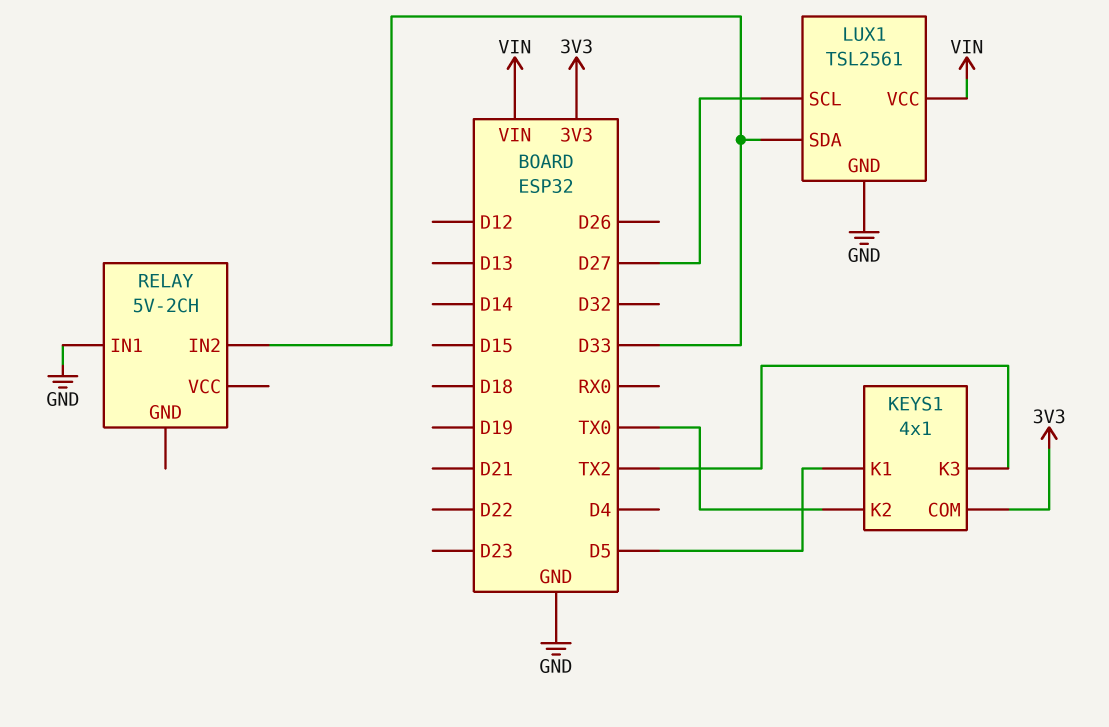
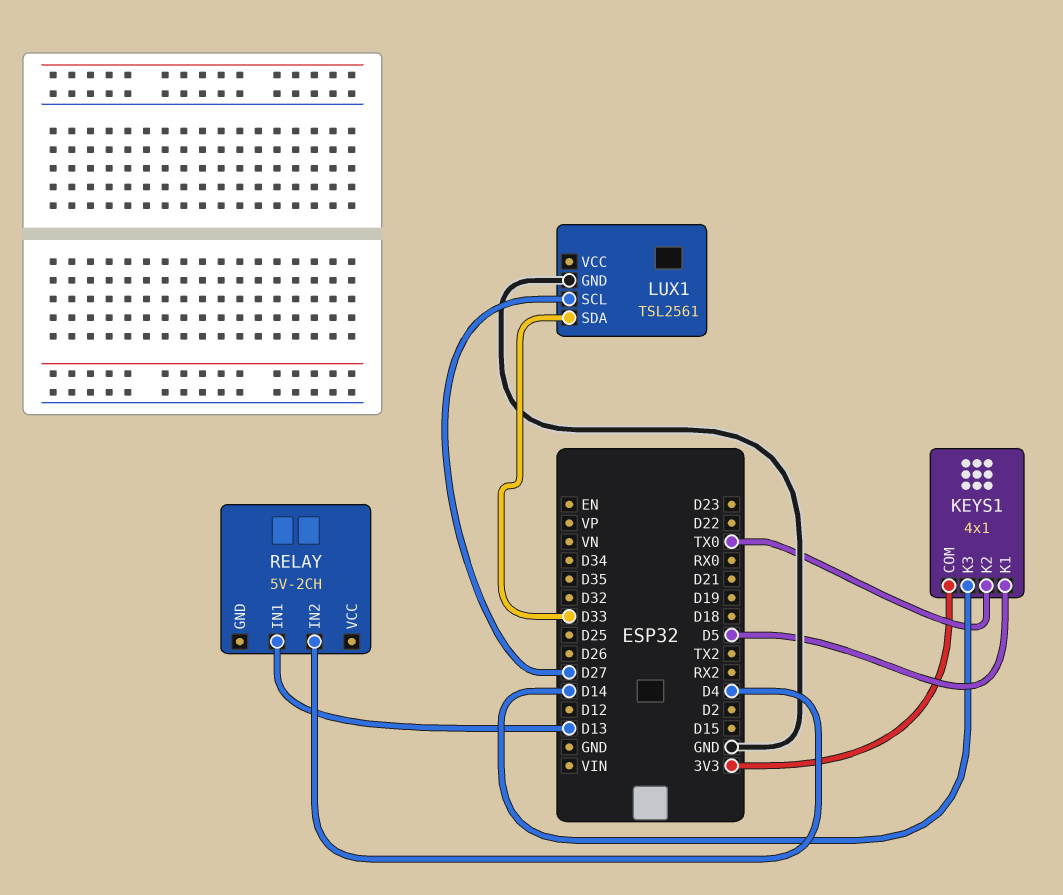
KEYS1 pin K3: TX2 -> D14
LUX1 pin VCC: VIN -> none
RELAY pin IN1: GND -> D13
RELAY pin IN2: D33 -> D4

